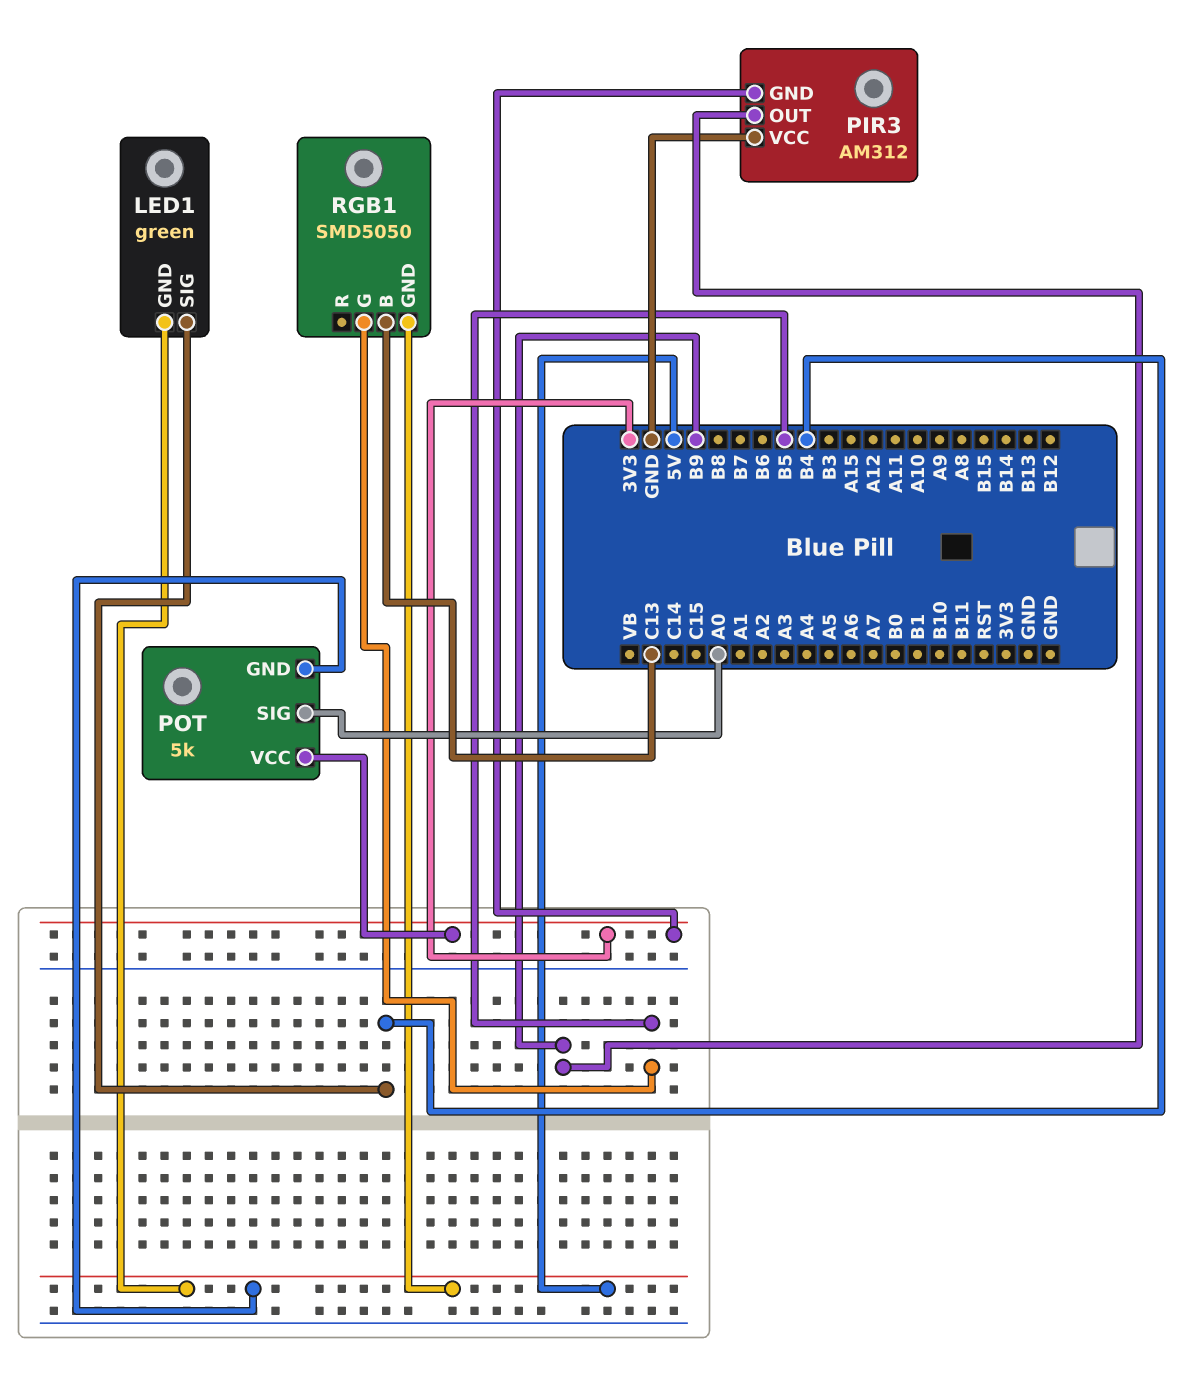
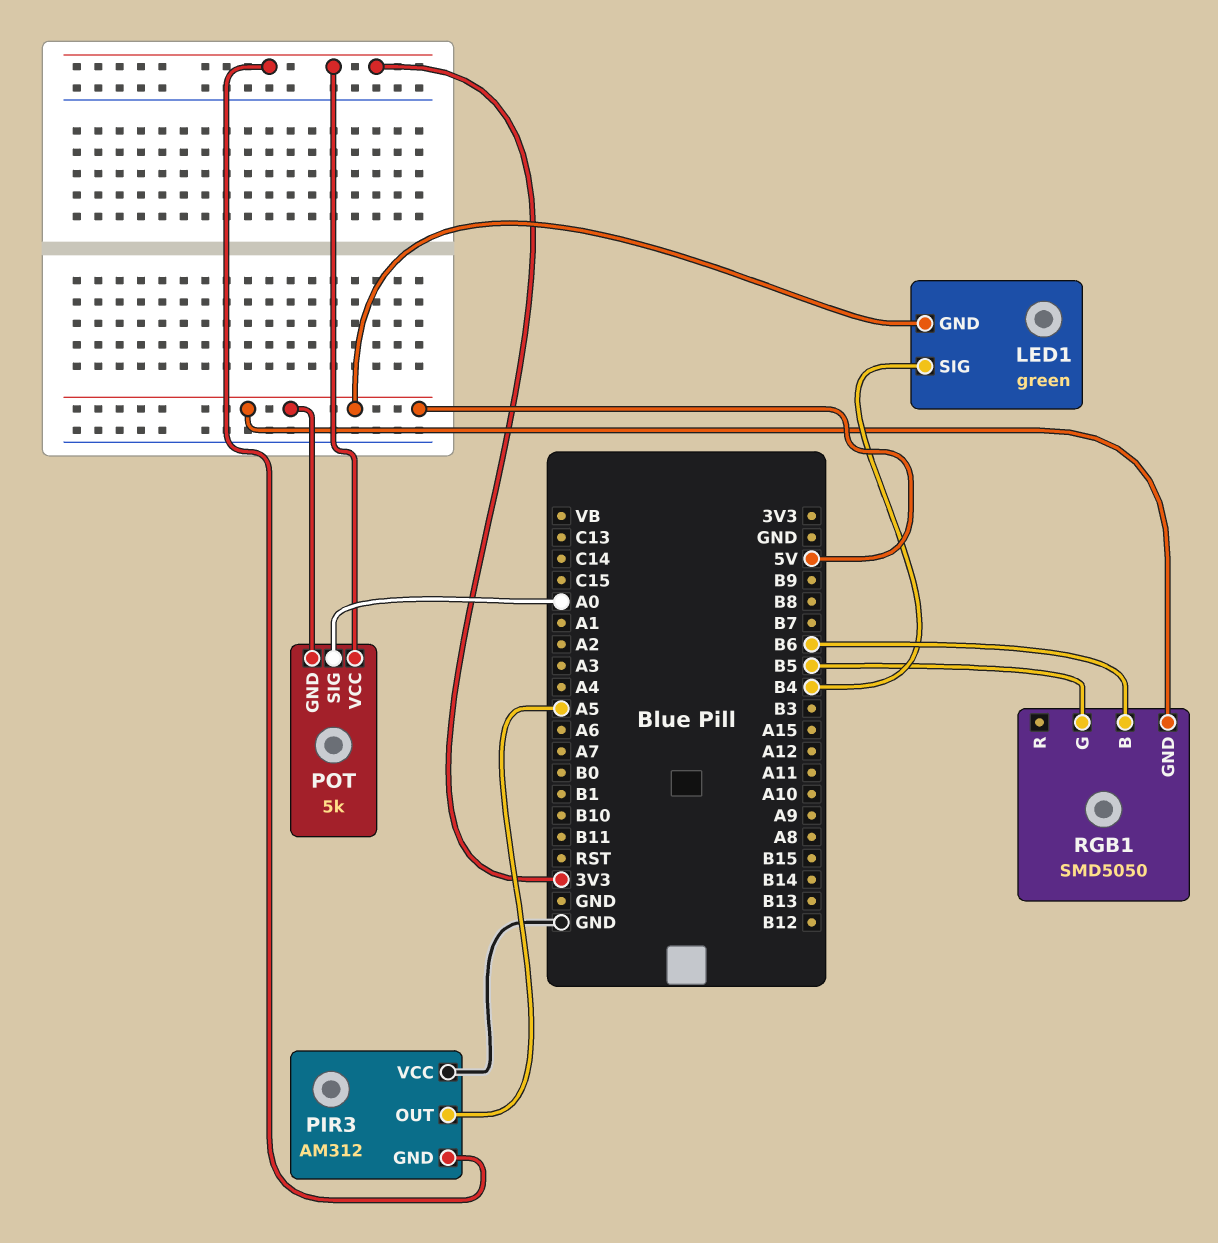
PIR3 pin OUT: B9 -> A5
RGB1 pin B: C13 -> B6

